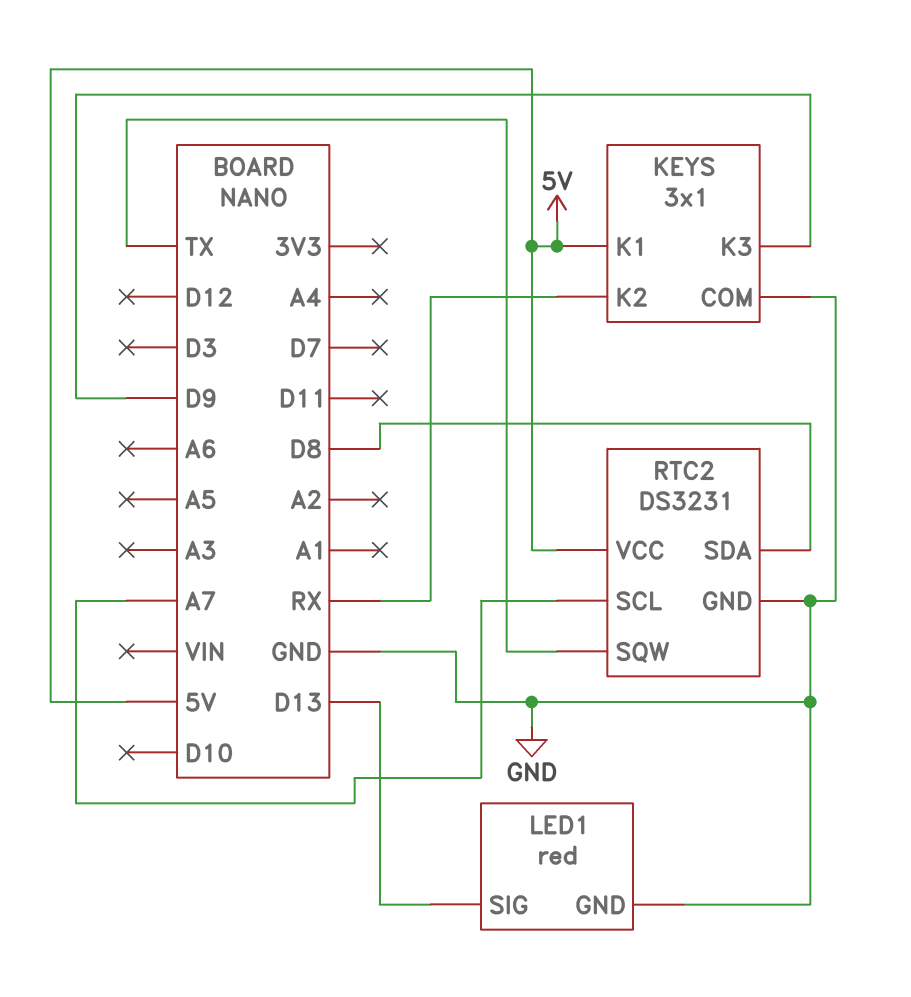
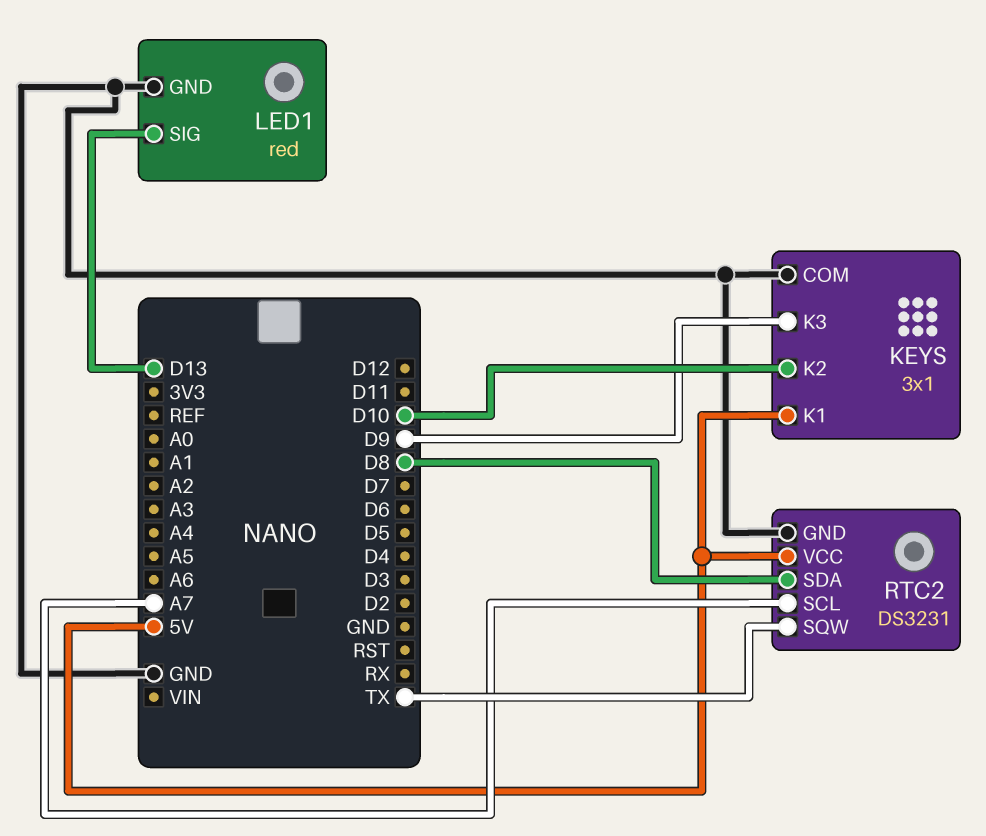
KEYS pin K2: RX -> D10

